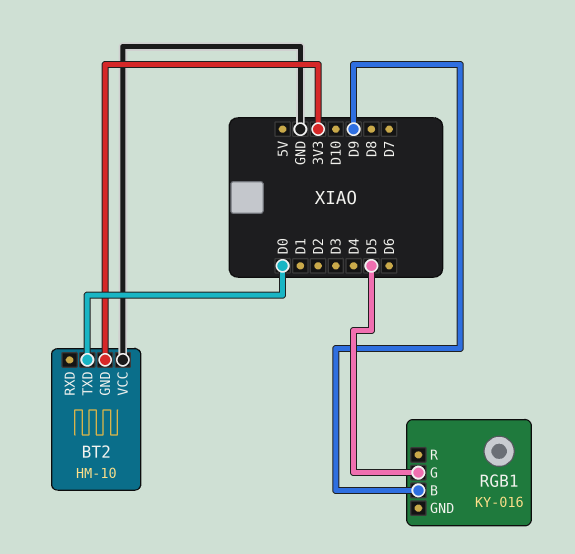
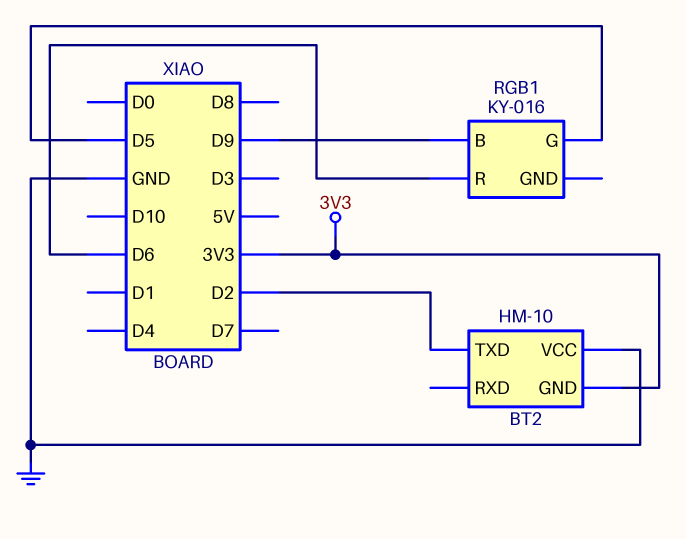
BT2 pin TXD: D0 -> D2
RGB1 pin R: none -> D6

